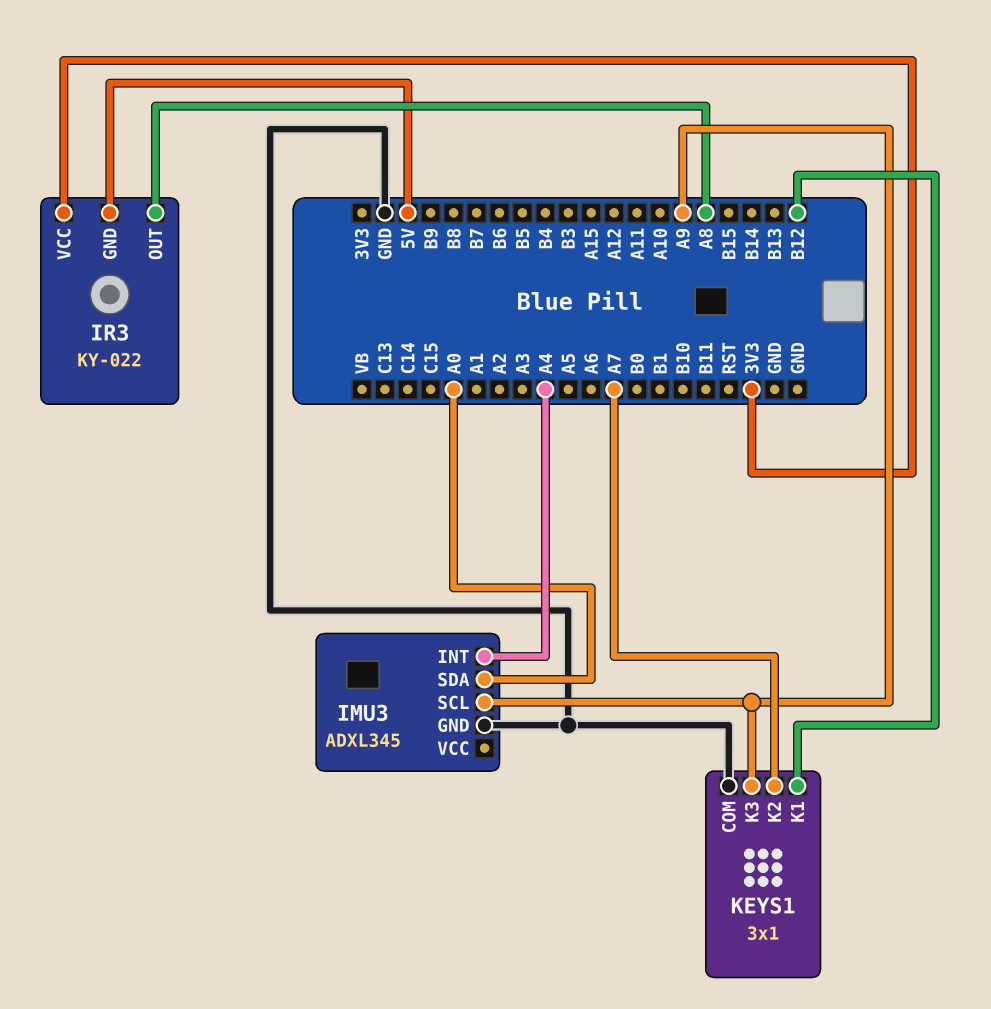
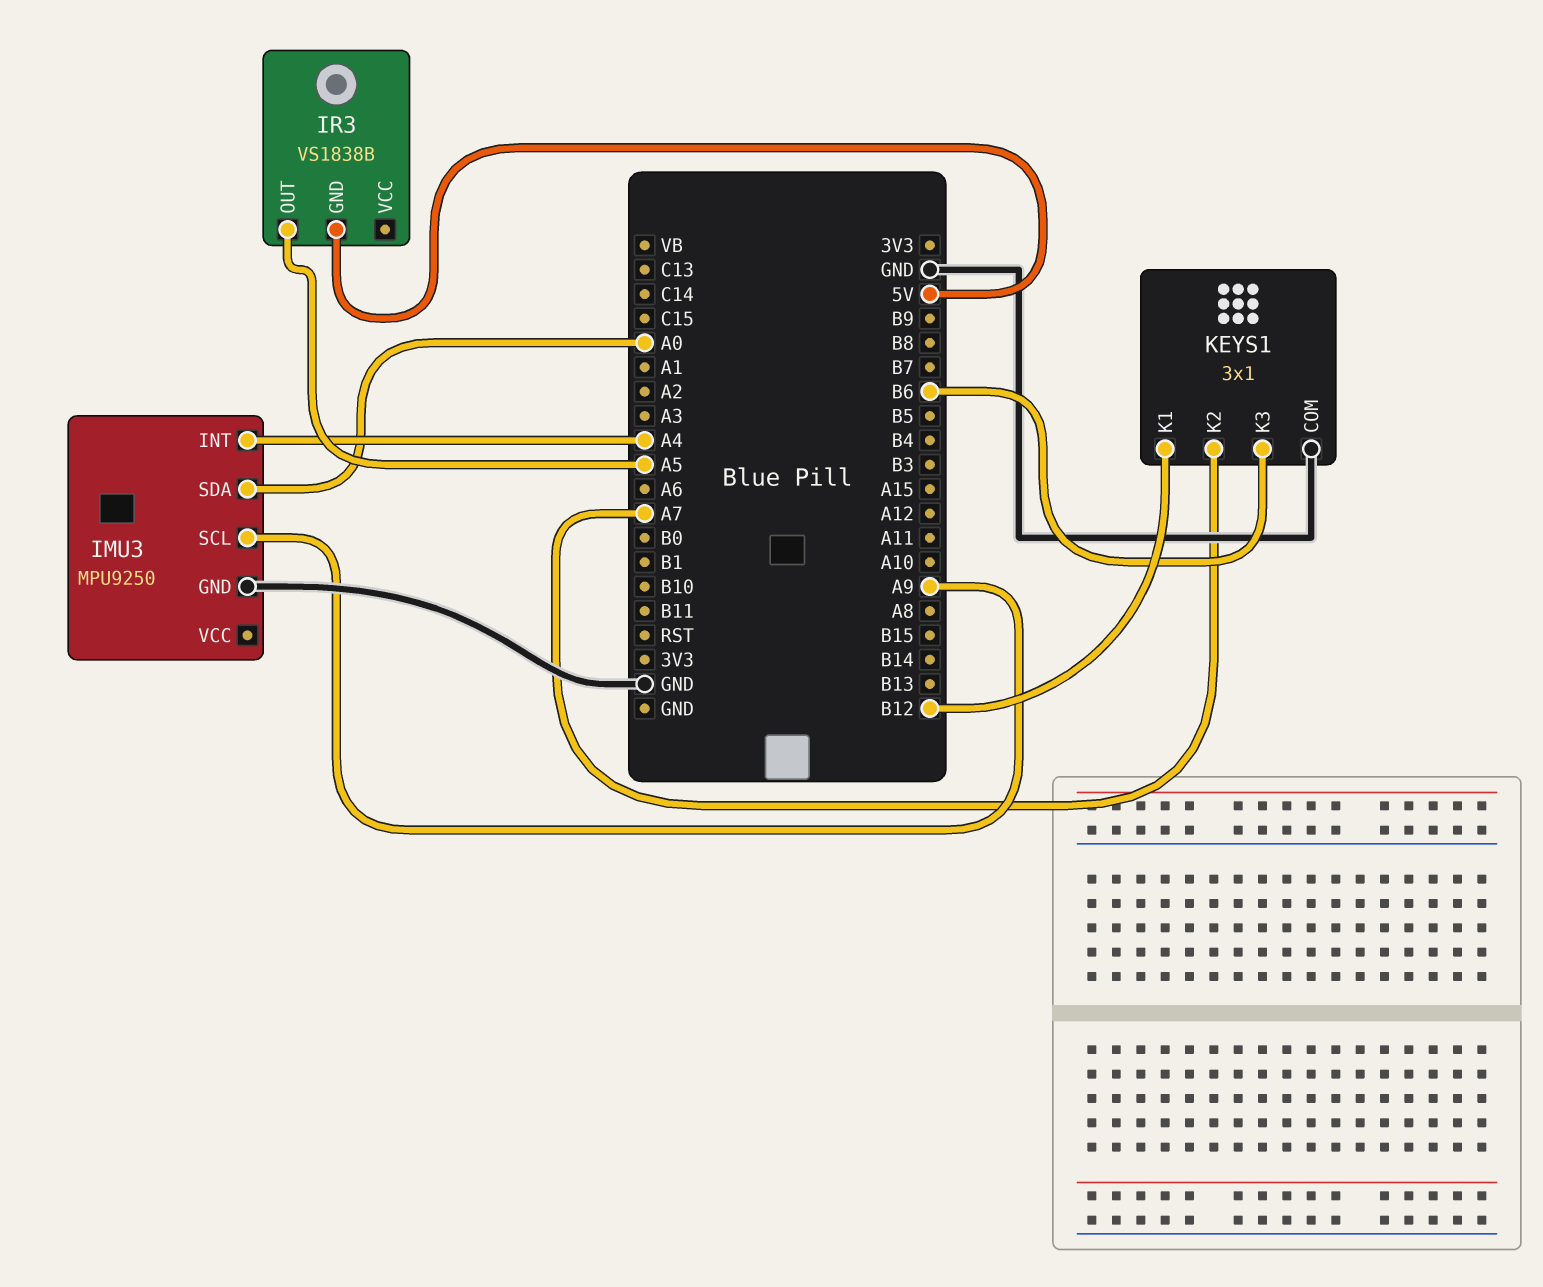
IMU3: ADXL345 -> MPU9250
IR3: KY-022 -> VS1838B
IR3 pin OUT: A8 -> A5
IR3 pin VCC: 3V3 -> none
KEYS1 pin K3: A9 -> B6

